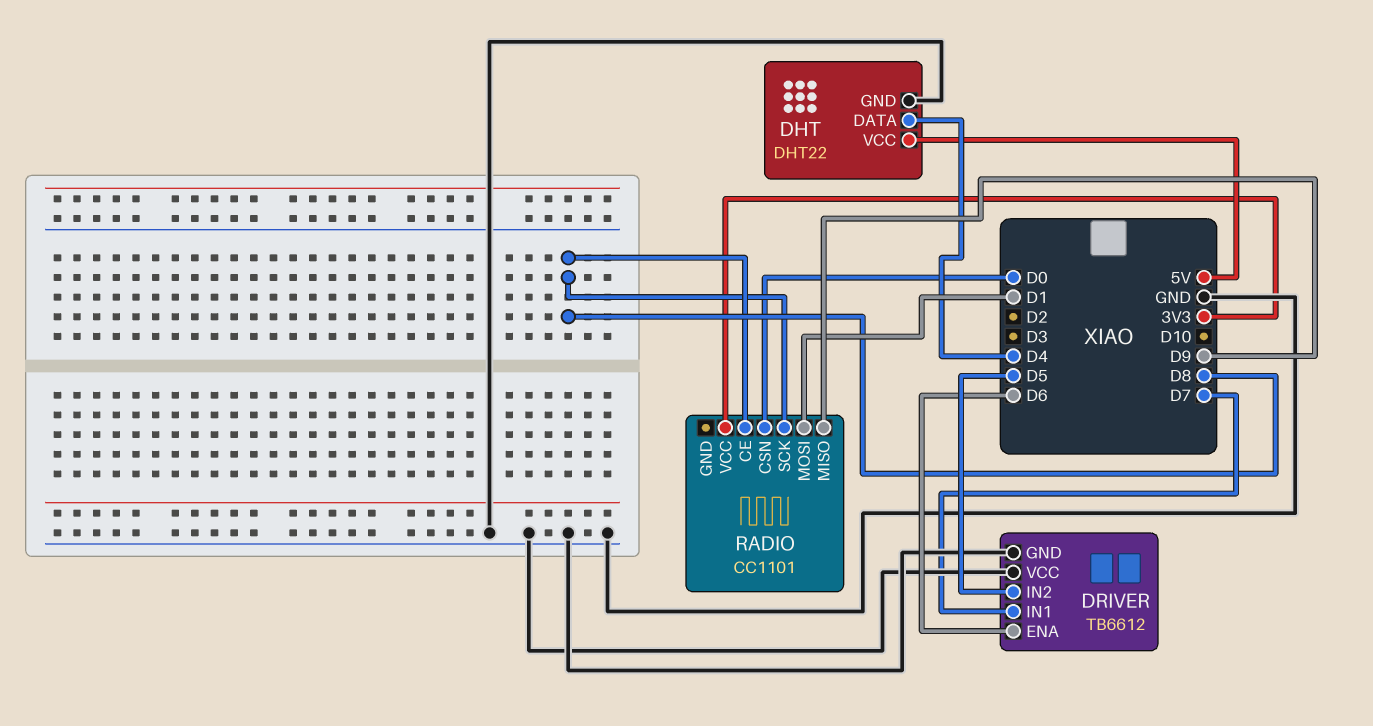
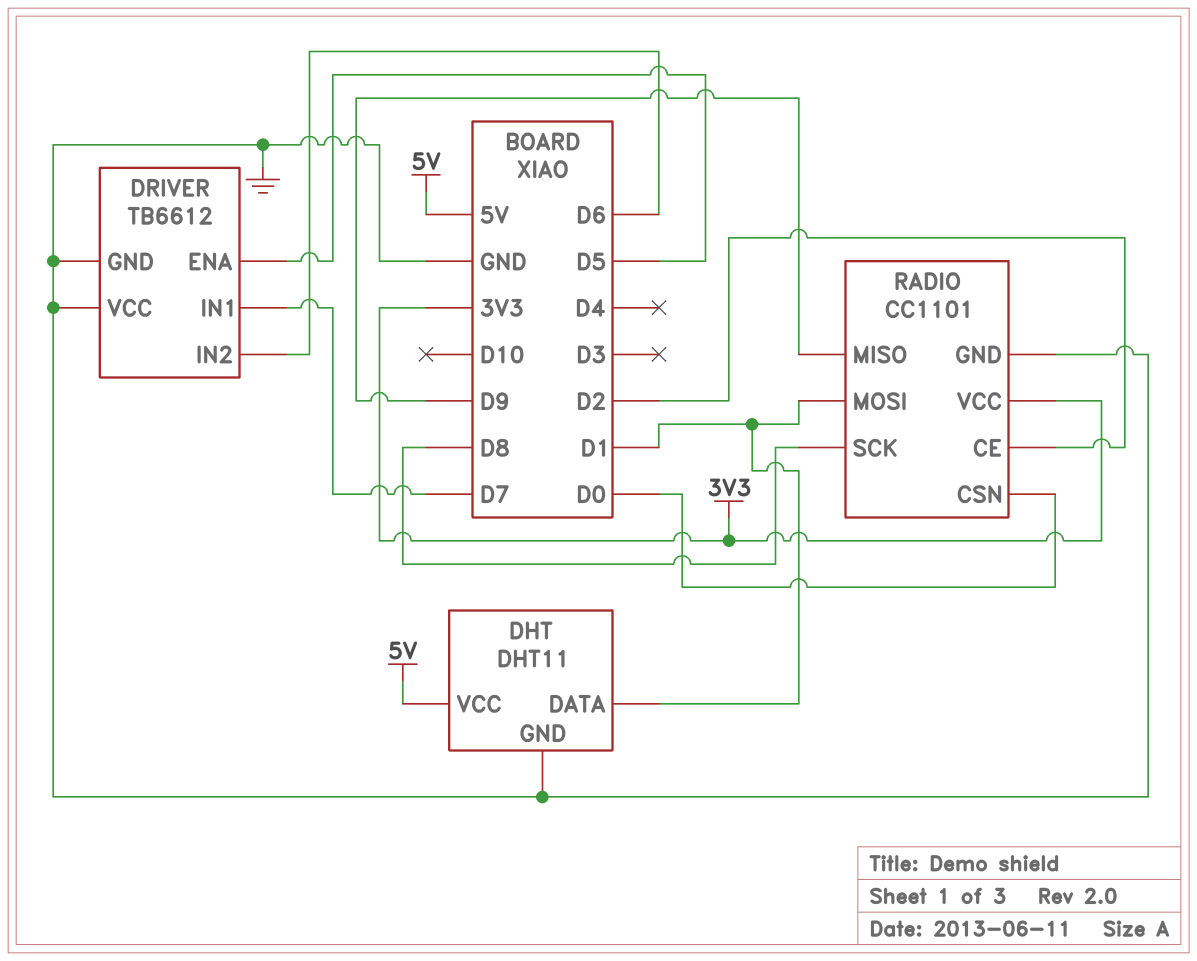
DHT: DHT22 -> DHT11
DHT pin DATA: D4 -> D1
DRIVER pin ENA: D6 -> D5
DRIVER pin IN2: D5 -> D6
RADIO pin CE: D8 -> D2
RADIO pin GND: none -> GND

